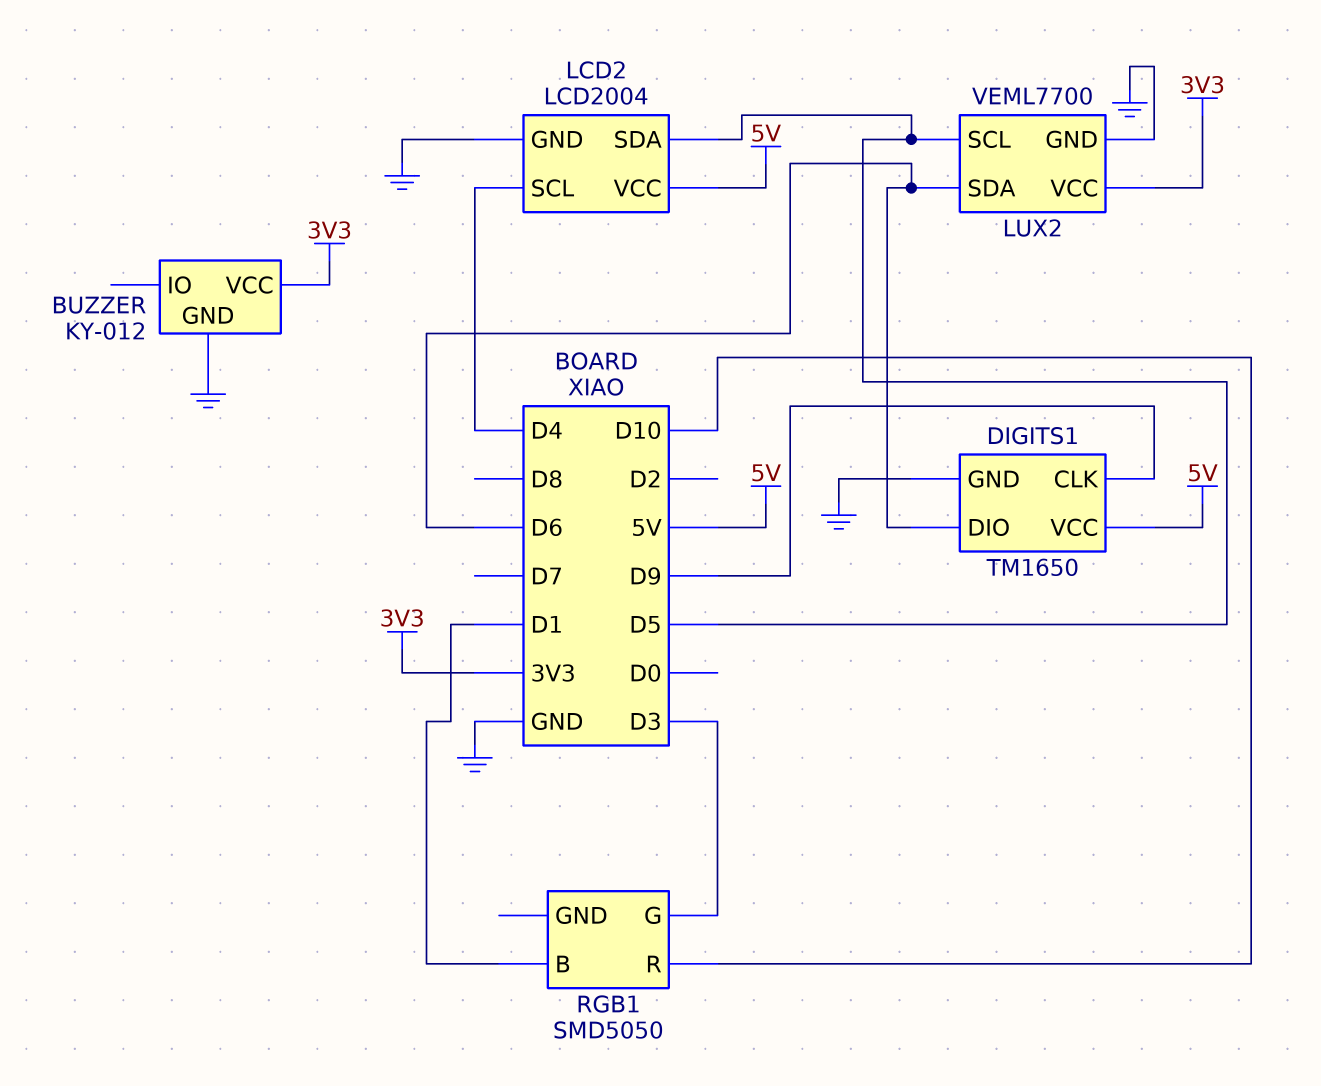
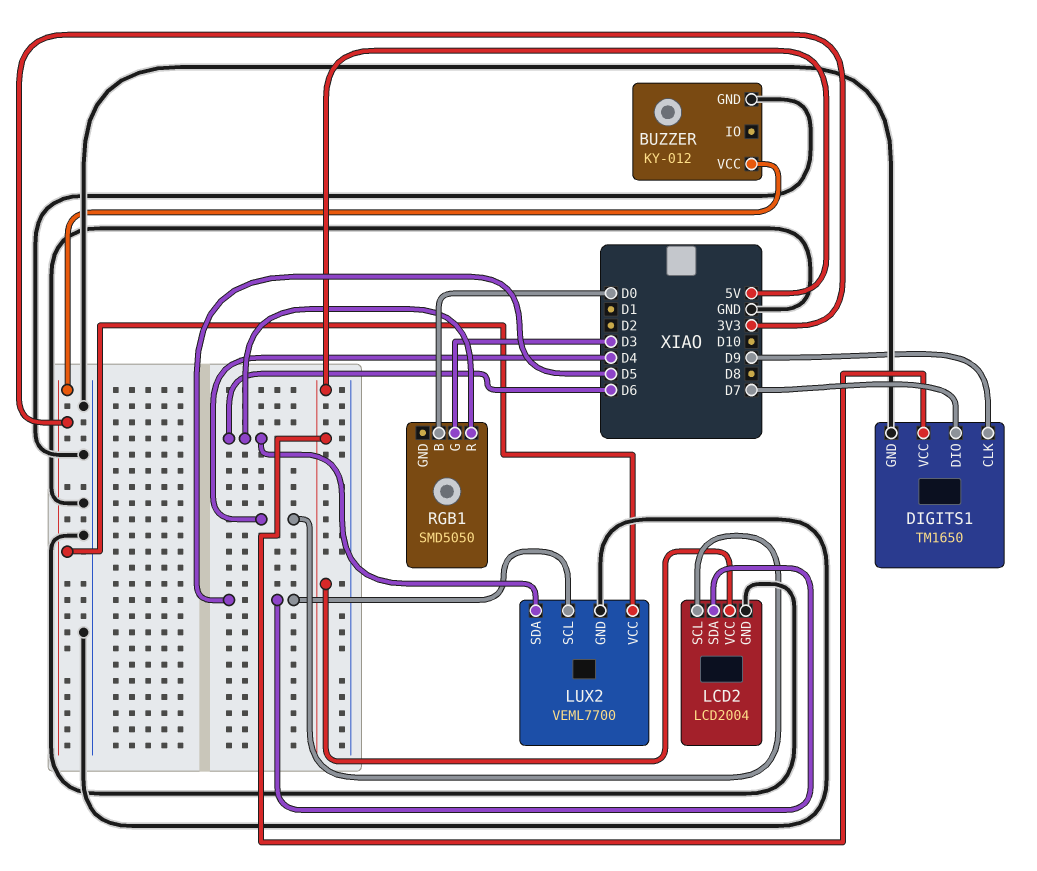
DIGITS1 pin DIO: D6 -> D7
RGB1 pin B: D1 -> D0
RGB1 pin R: D10 -> D6

